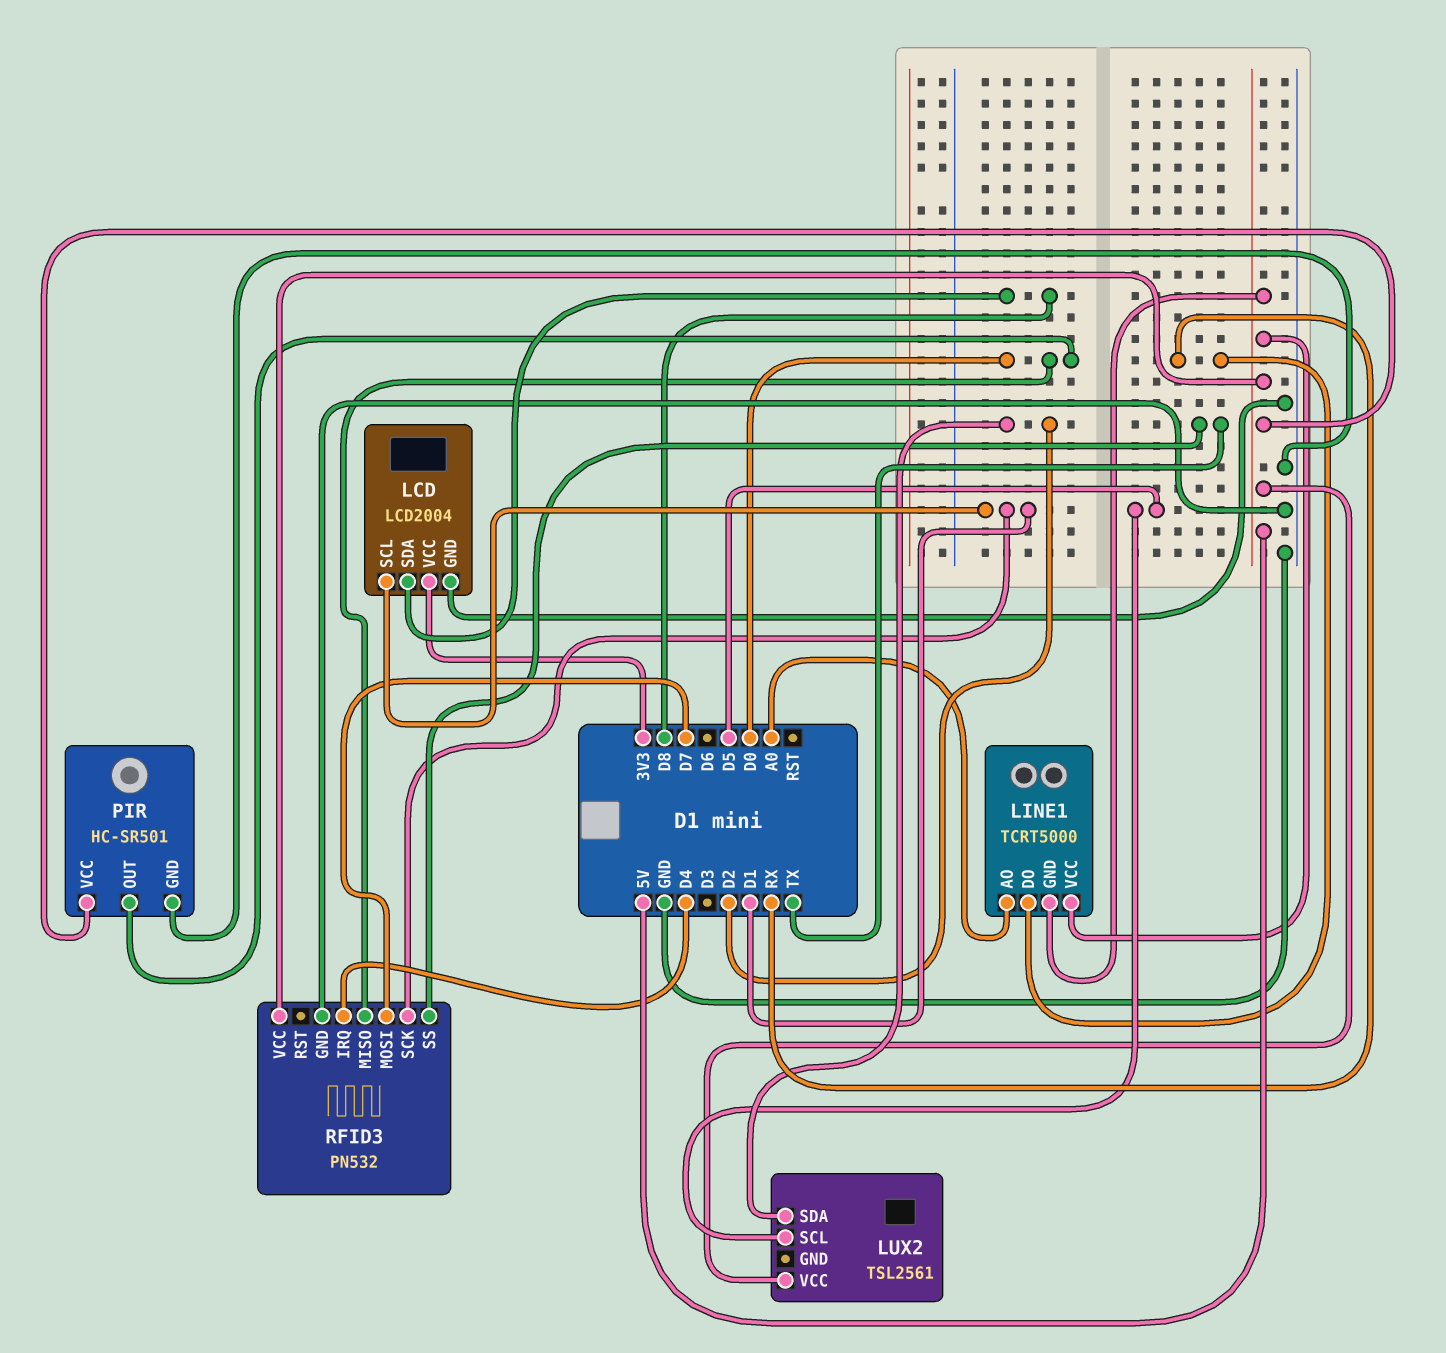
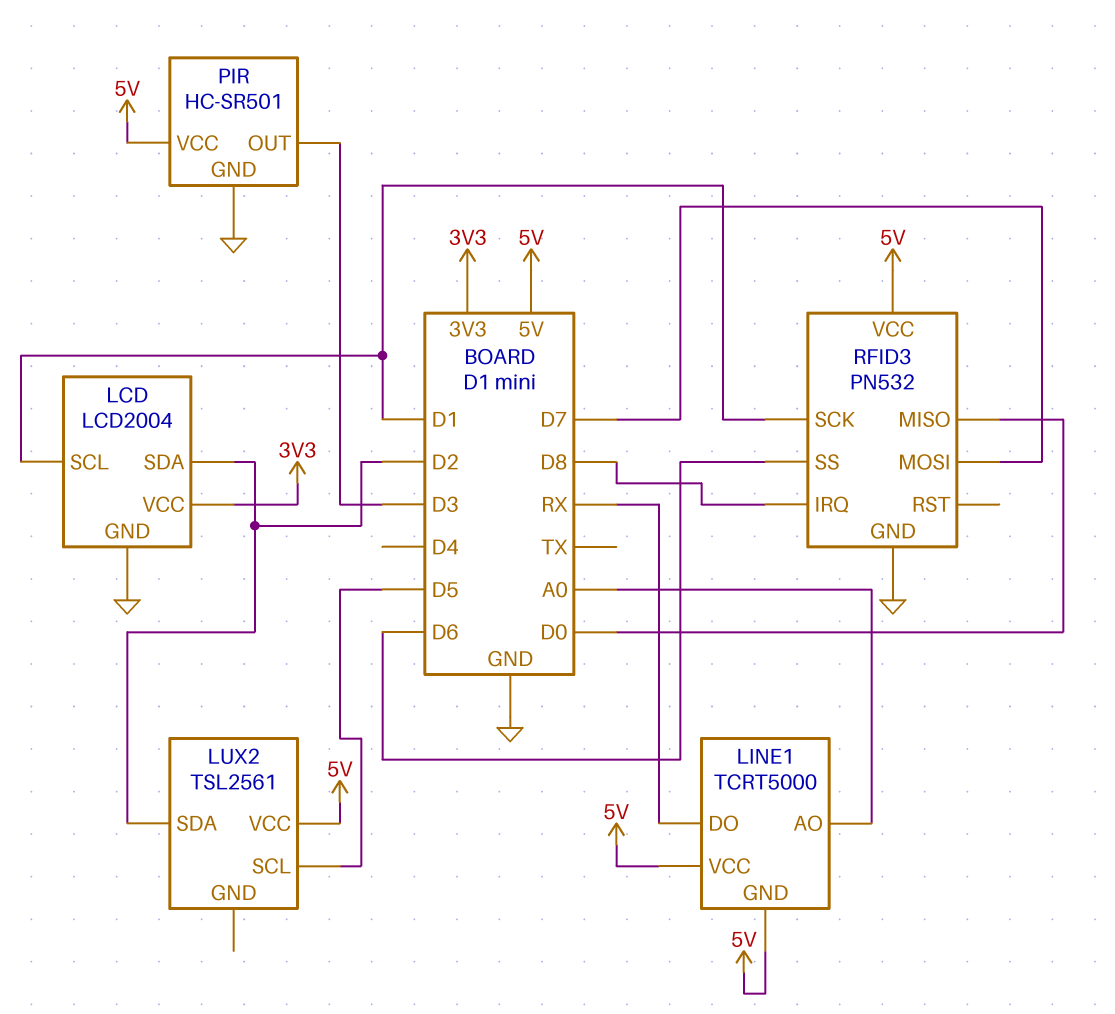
LCD pin SDA: D8 -> D2
PIR pin OUT: D0 -> D3
RFID3 pin IRQ: D4 -> D8
RFID3 pin SS: TX -> D6

